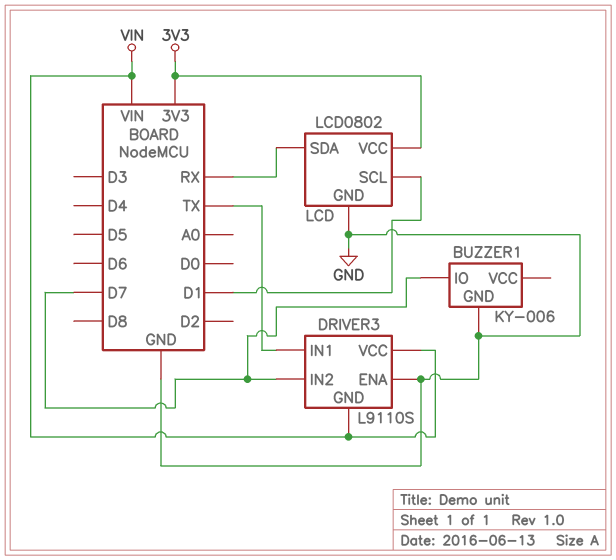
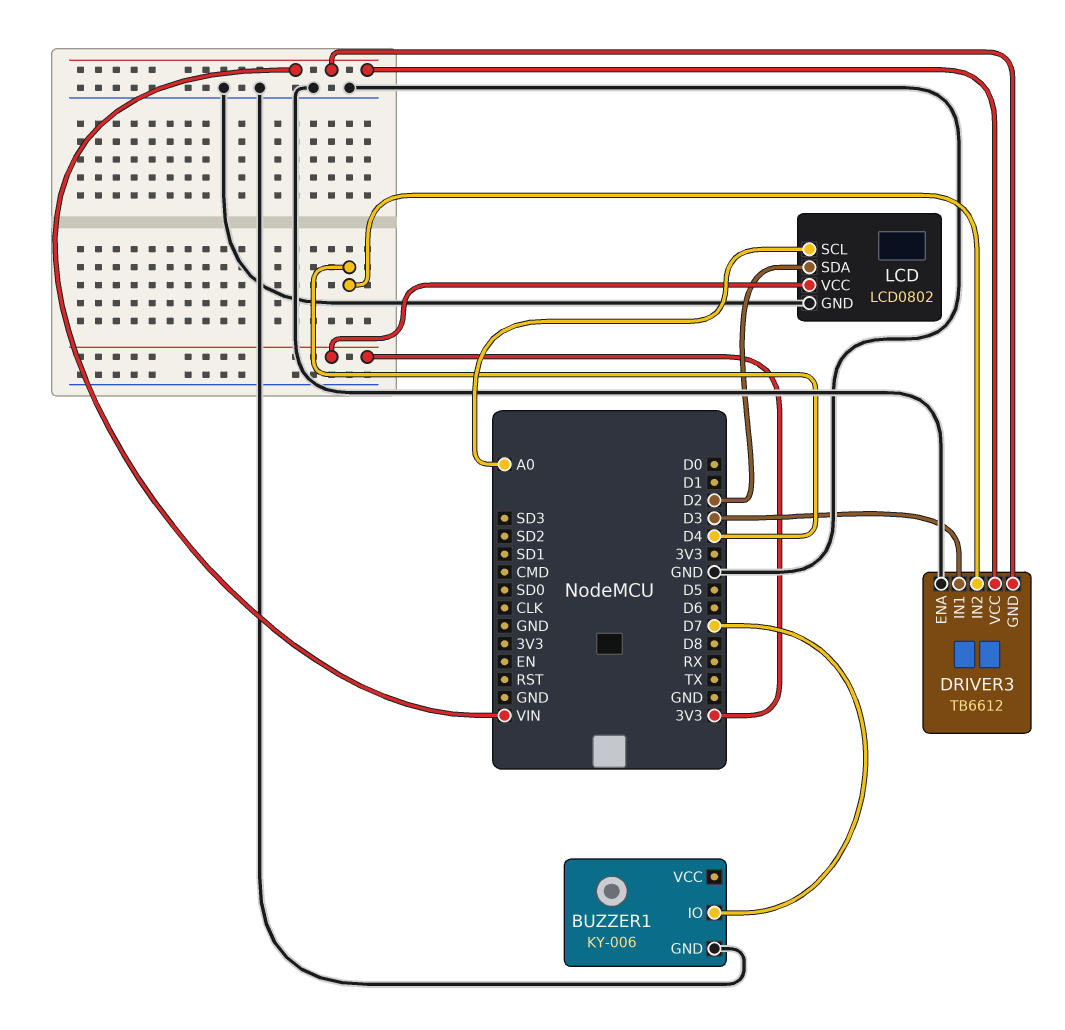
DRIVER3: L9110S -> TB6612
DRIVER3 pin IN1: TX -> D3
DRIVER3 pin IN2: D7 -> D4
LCD pin SCL: D1 -> A0
LCD pin SDA: RX -> D2

